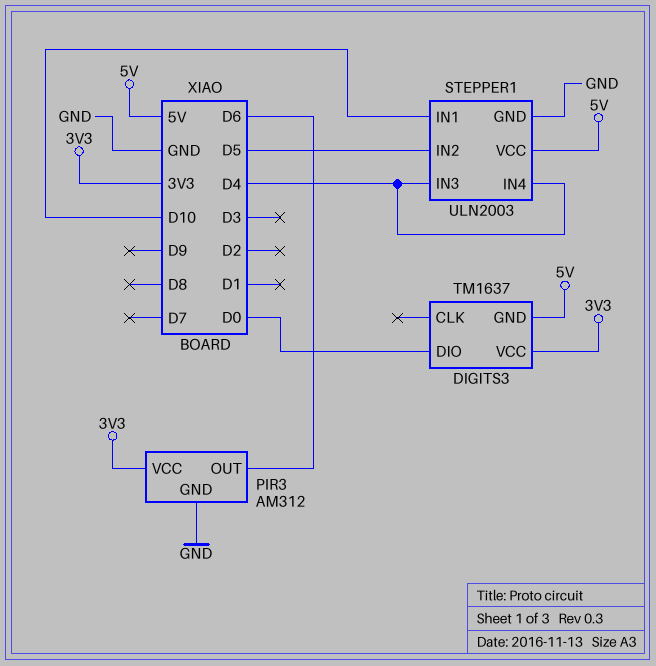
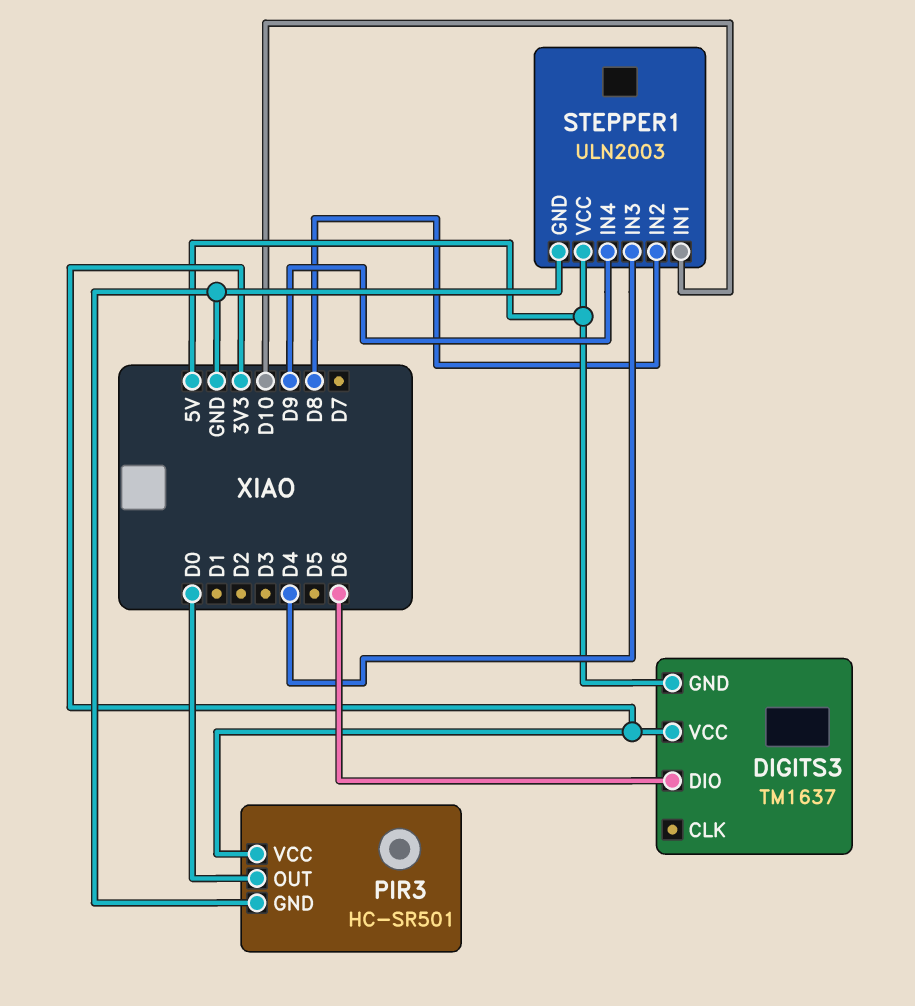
DIGITS3 pin DIO: D0 -> D6
PIR3: AM312 -> HC-SR501
PIR3 pin OUT: D6 -> D0
STEPPER1 pin IN2: D5 -> D8
STEPPER1 pin IN4: D4 -> D9

